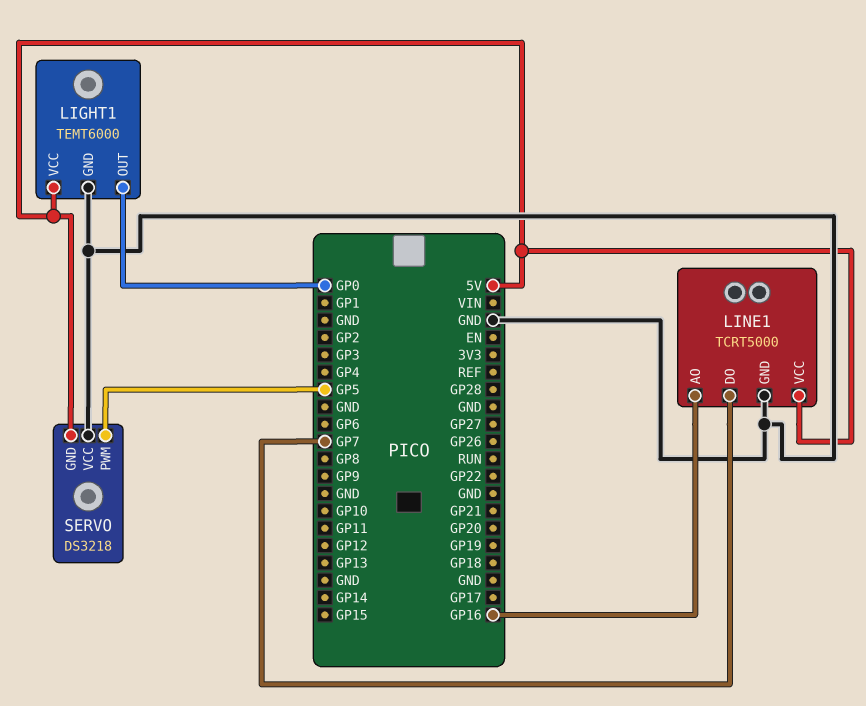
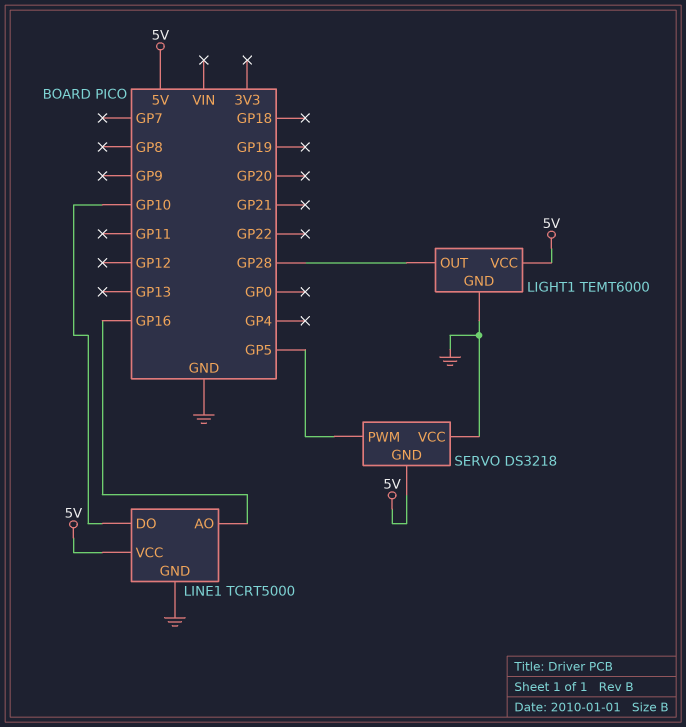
LIGHT1 pin OUT: GP0 -> GP28
LINE1 pin DO: GP7 -> GP10

